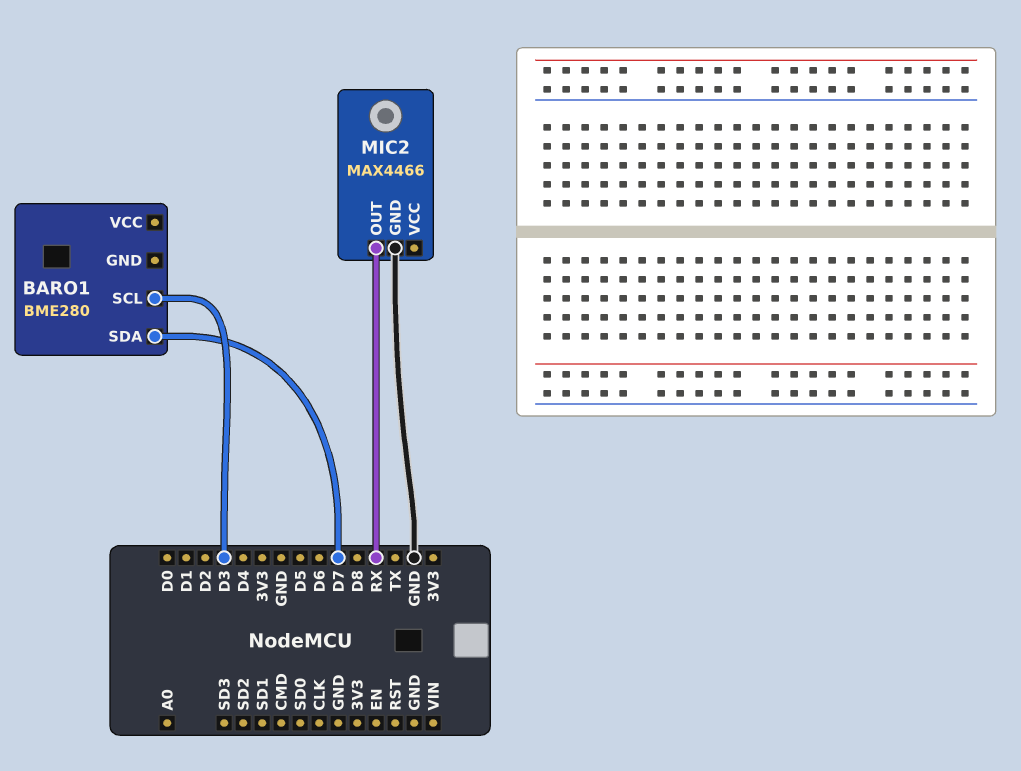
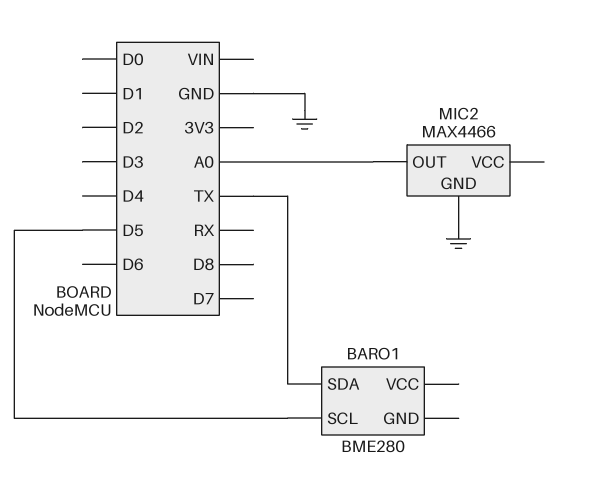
BARO1 pin SCL: D3 -> D5
BARO1 pin SDA: D7 -> TX
MIC2 pin OUT: RX -> A0

